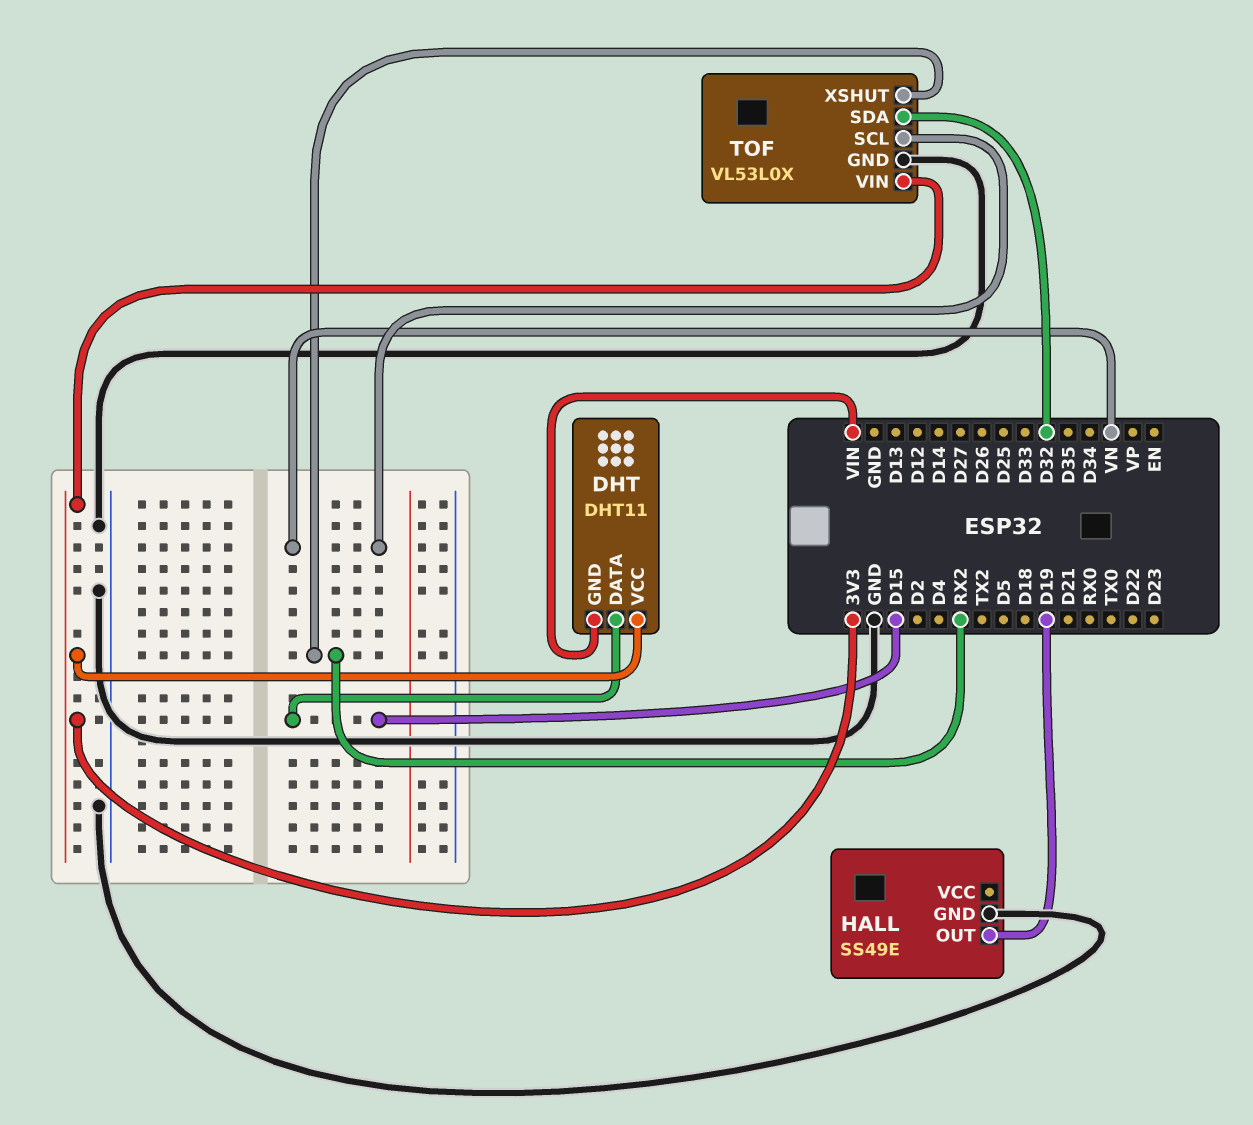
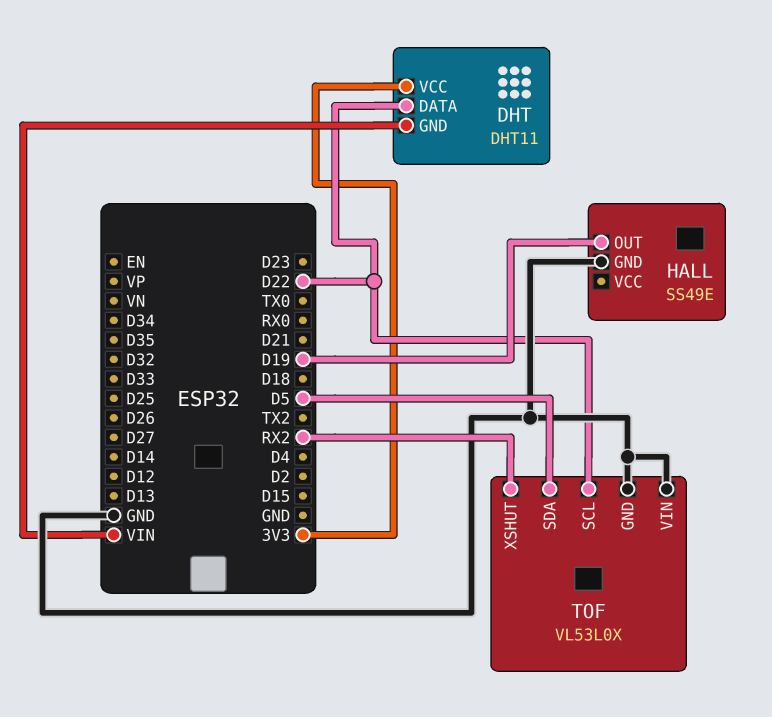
DHT pin DATA: D15 -> D22
TOF pin SCL: VN -> D22
TOF pin SDA: D32 -> D5
TOF pin VIN: 3V3 -> GND

